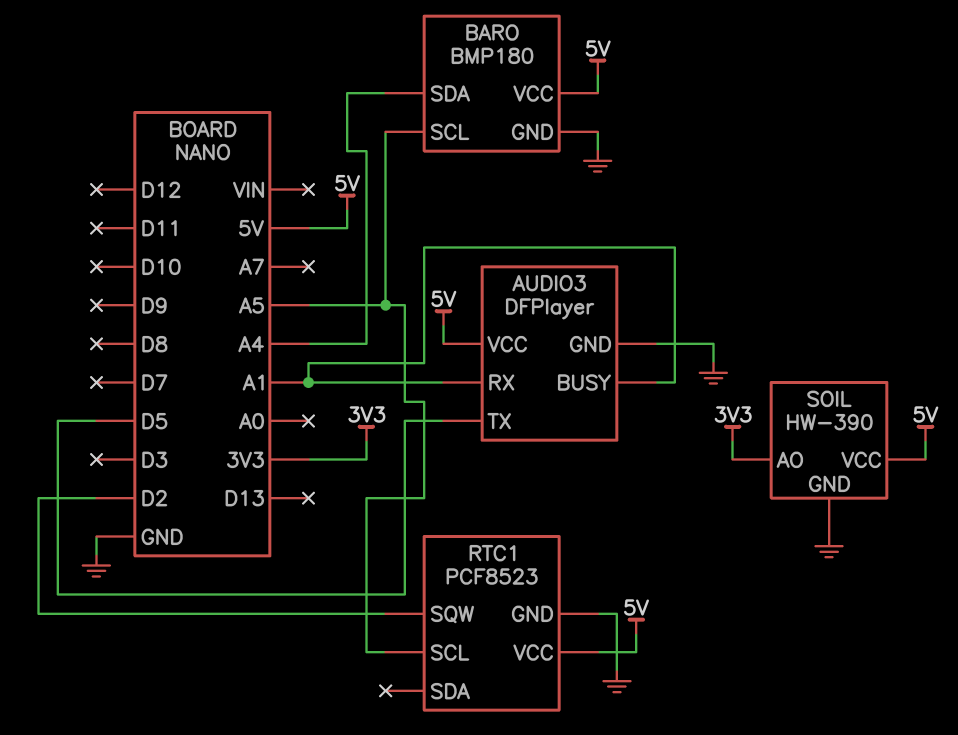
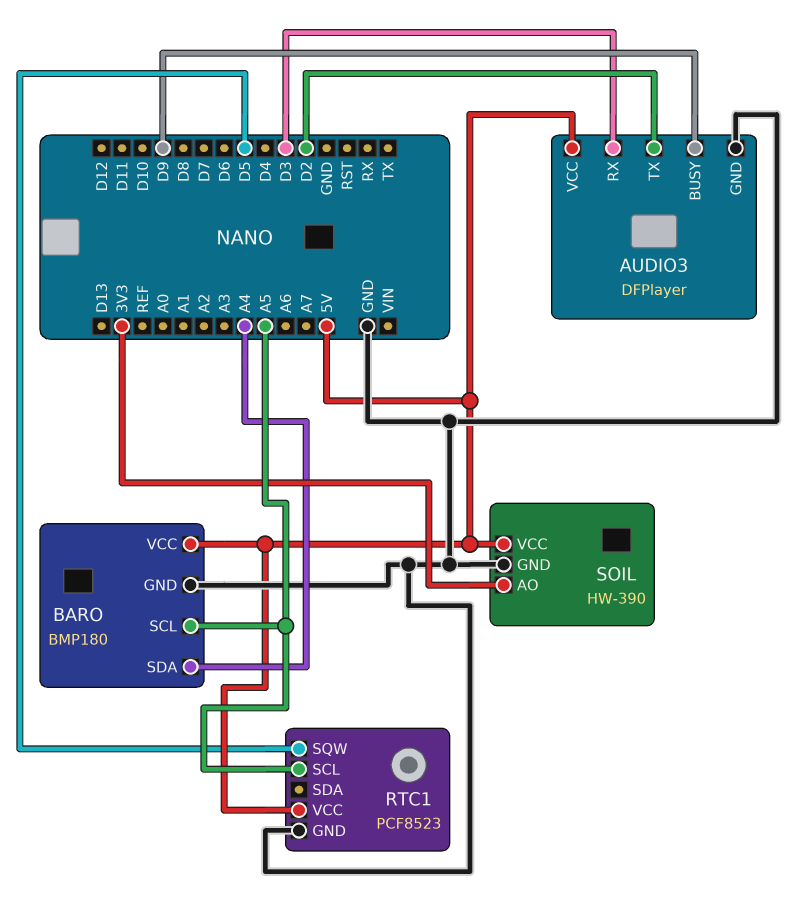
AUDIO3 pin BUSY: A1 -> D9
AUDIO3 pin RX: A1 -> D3
AUDIO3 pin TX: D5 -> D2
RTC1 pin SQW: D2 -> D5

